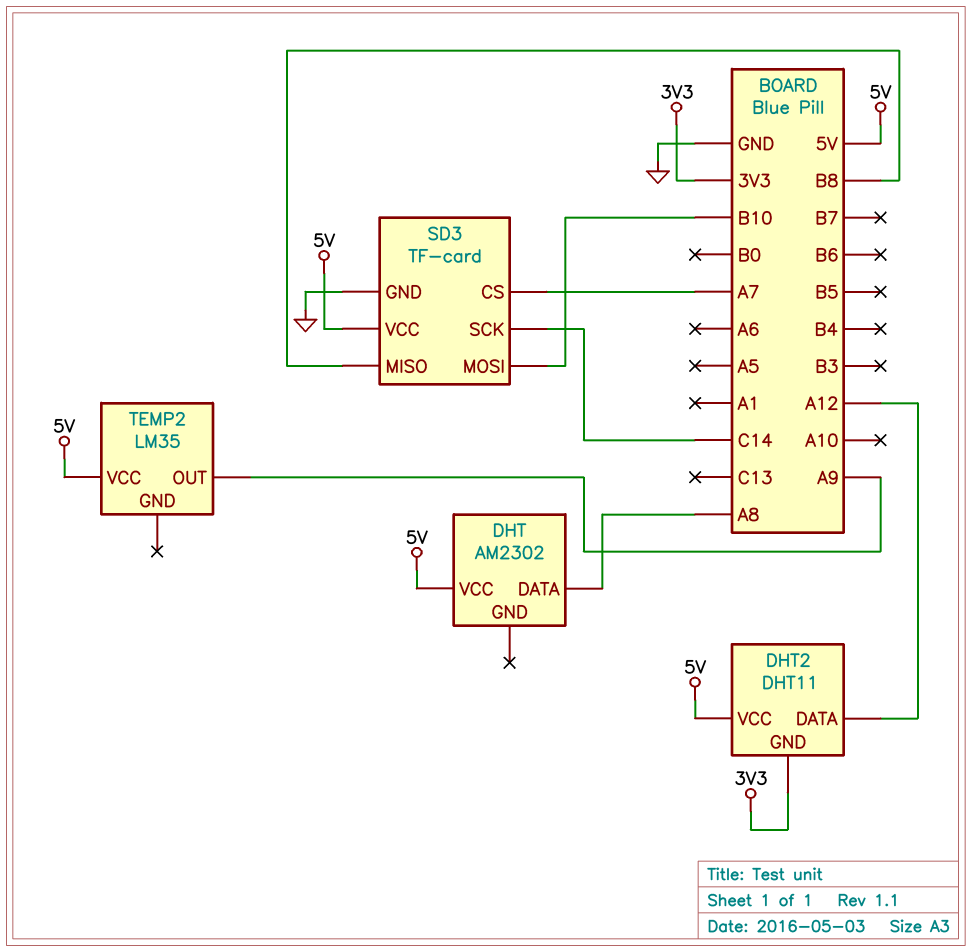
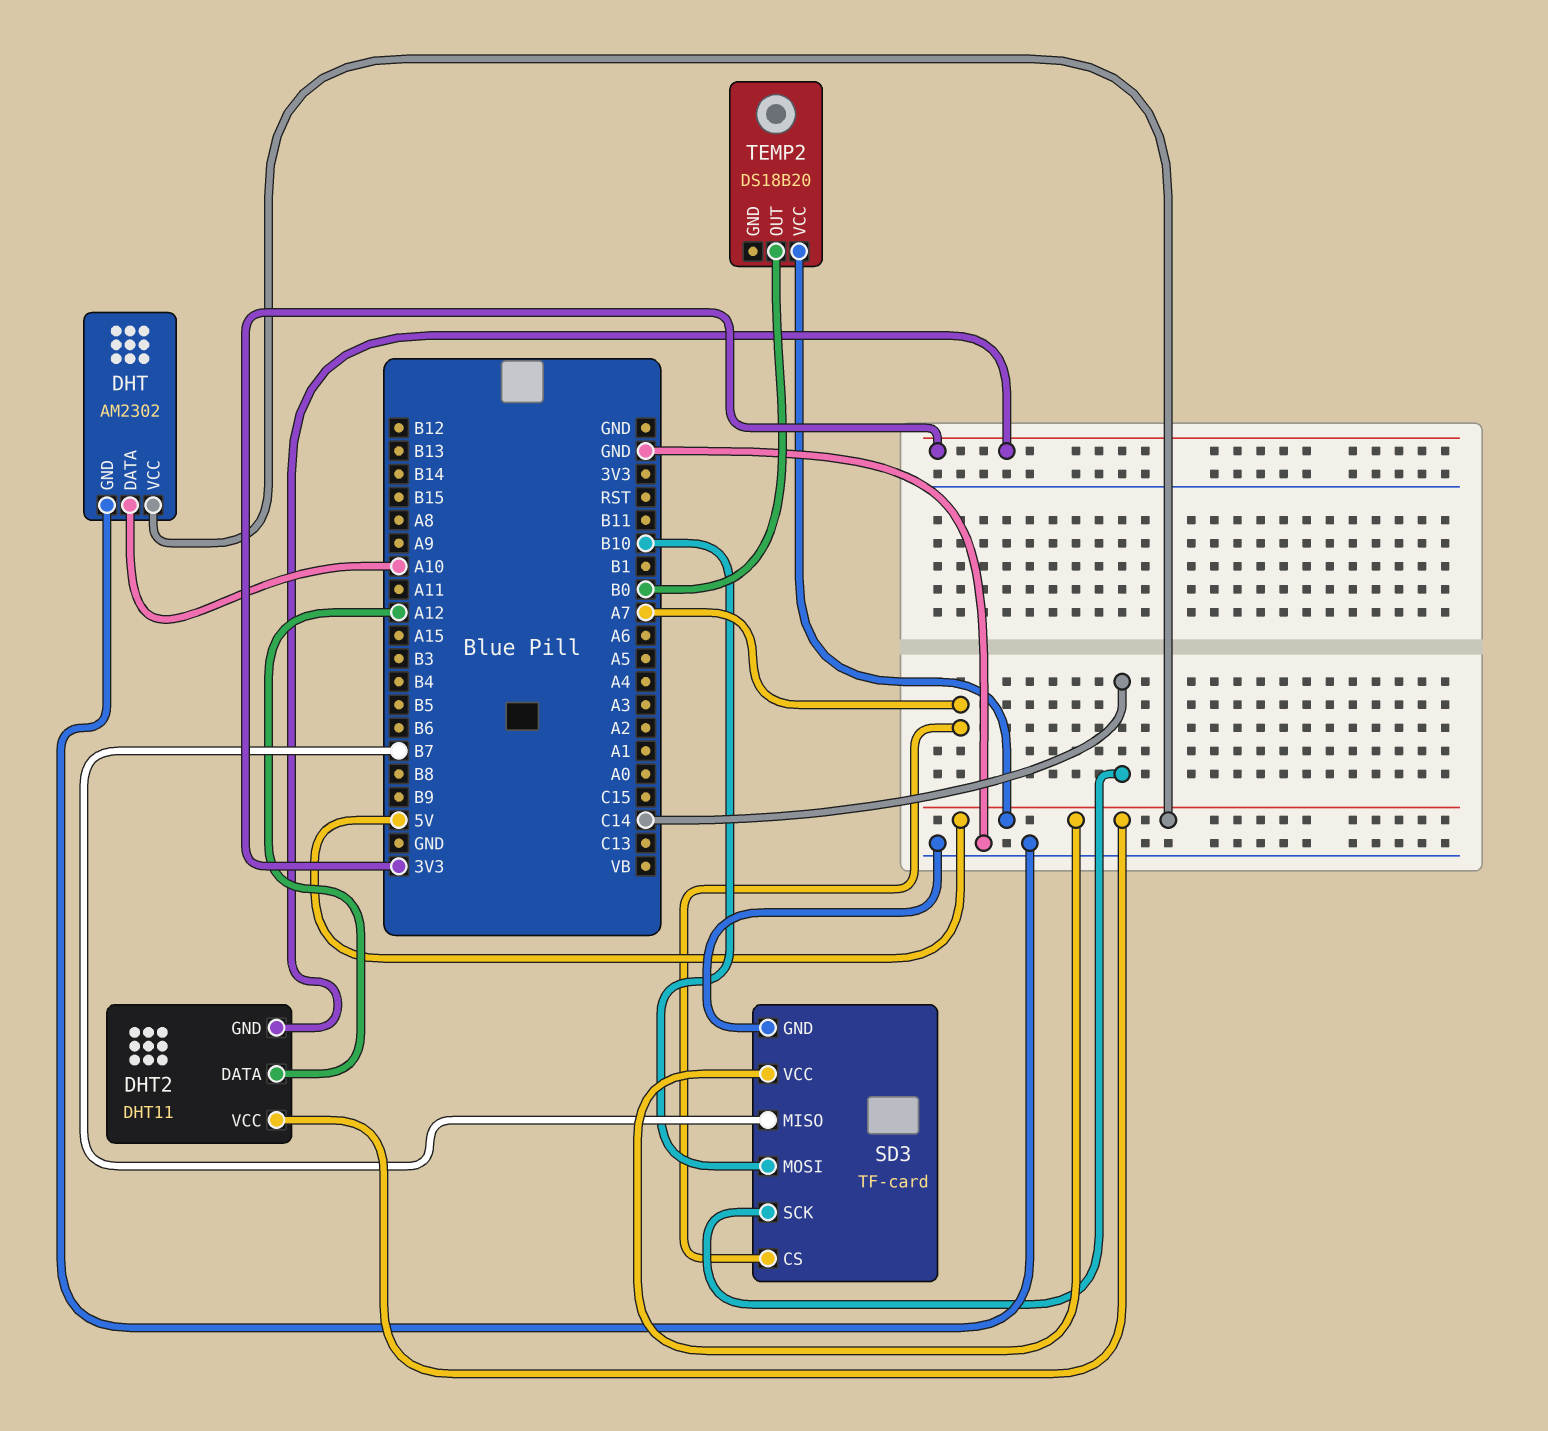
DHT pin DATA: A8 -> A10
DHT pin GND: none -> GND
SD3 pin MISO: B8 -> B7
TEMP2: LM35 -> DS18B20
TEMP2 pin OUT: A9 -> B0

